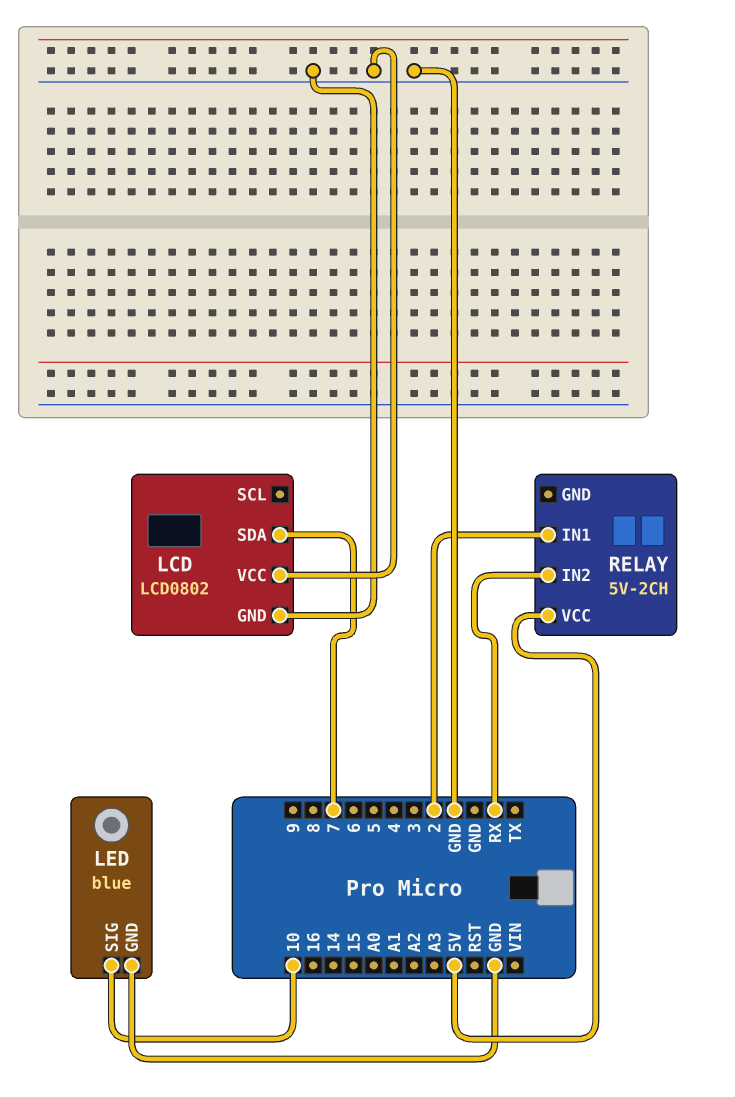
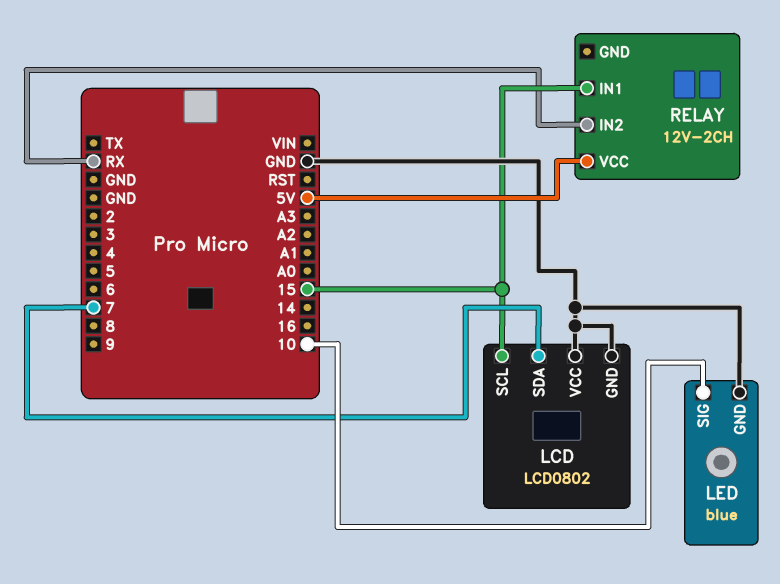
LCD pin SCL: none -> 15
RELAY: 5V-2CH -> 12V-2CH
RELAY pin IN1: 2 -> 15

